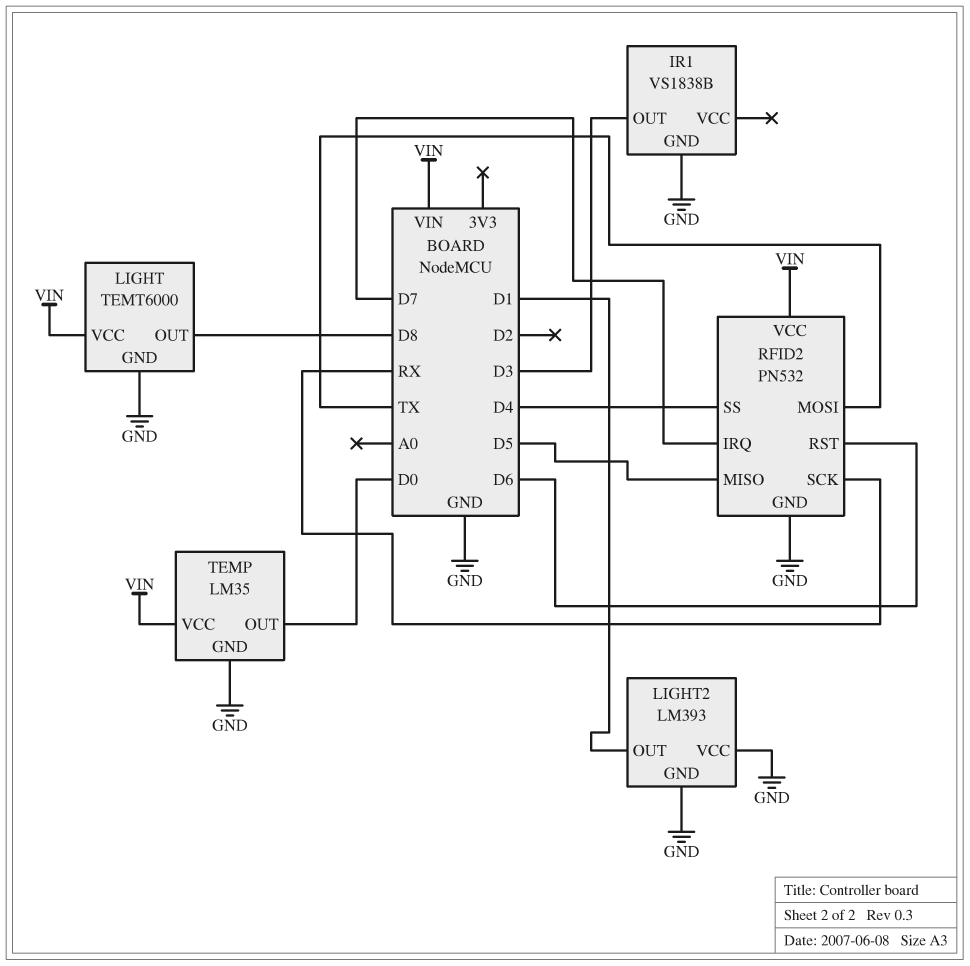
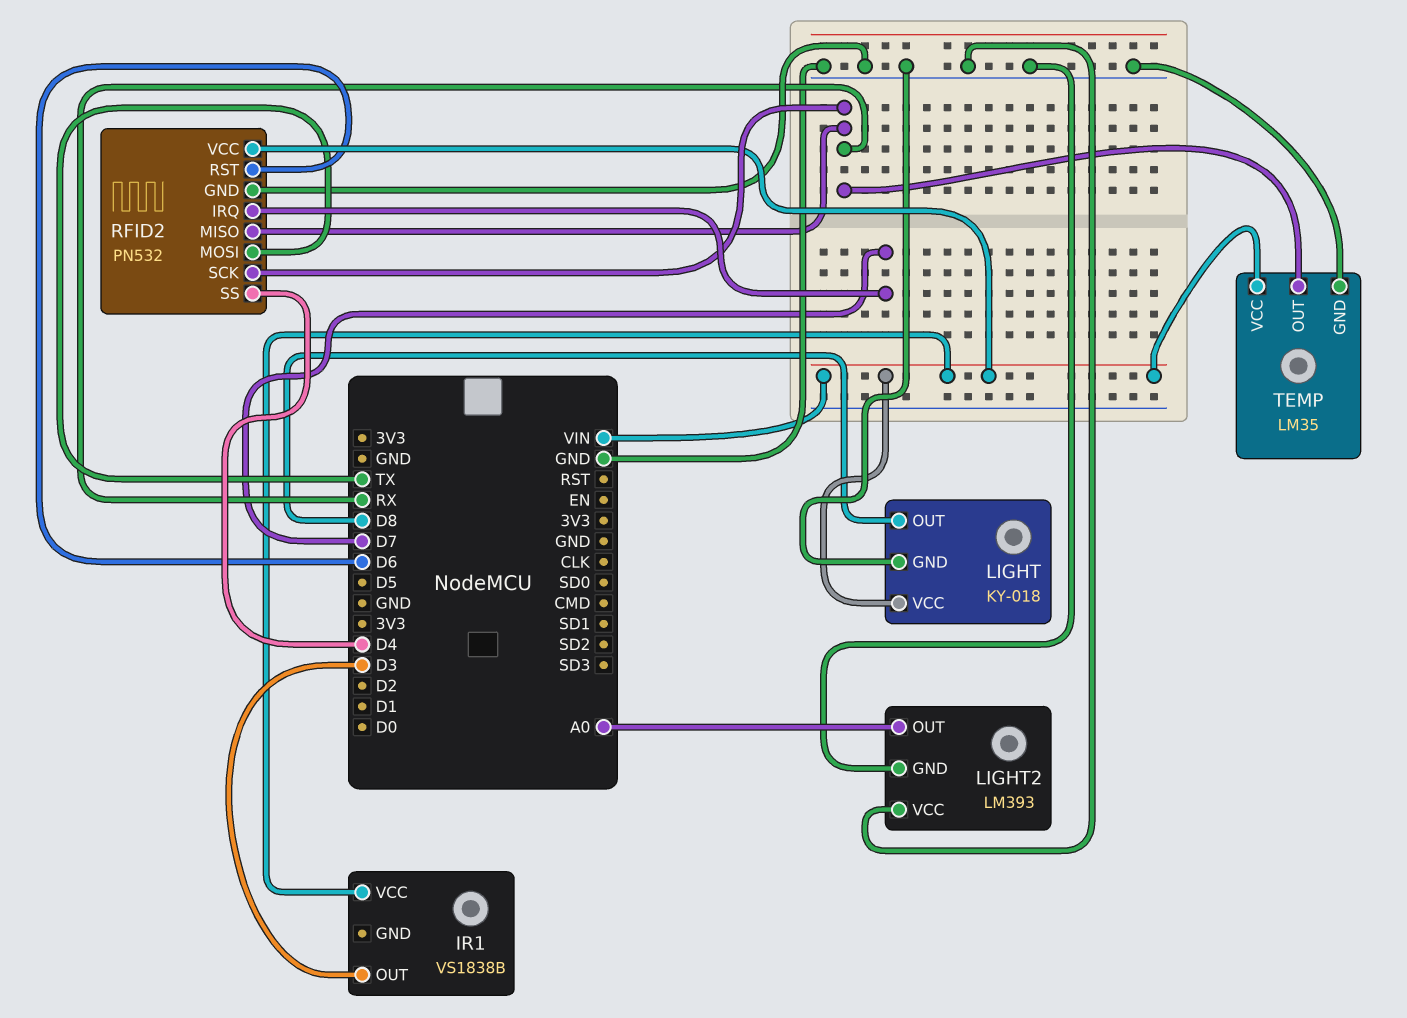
IR1 pin GND: GND -> none
IR1 pin VCC: none -> VIN
LIGHT: TEMT6000 -> KY-018
LIGHT2 pin OUT: D1 -> A0
RFID2 pin MISO: D5 -> RX
TEMP pin OUT: D0 -> RX

